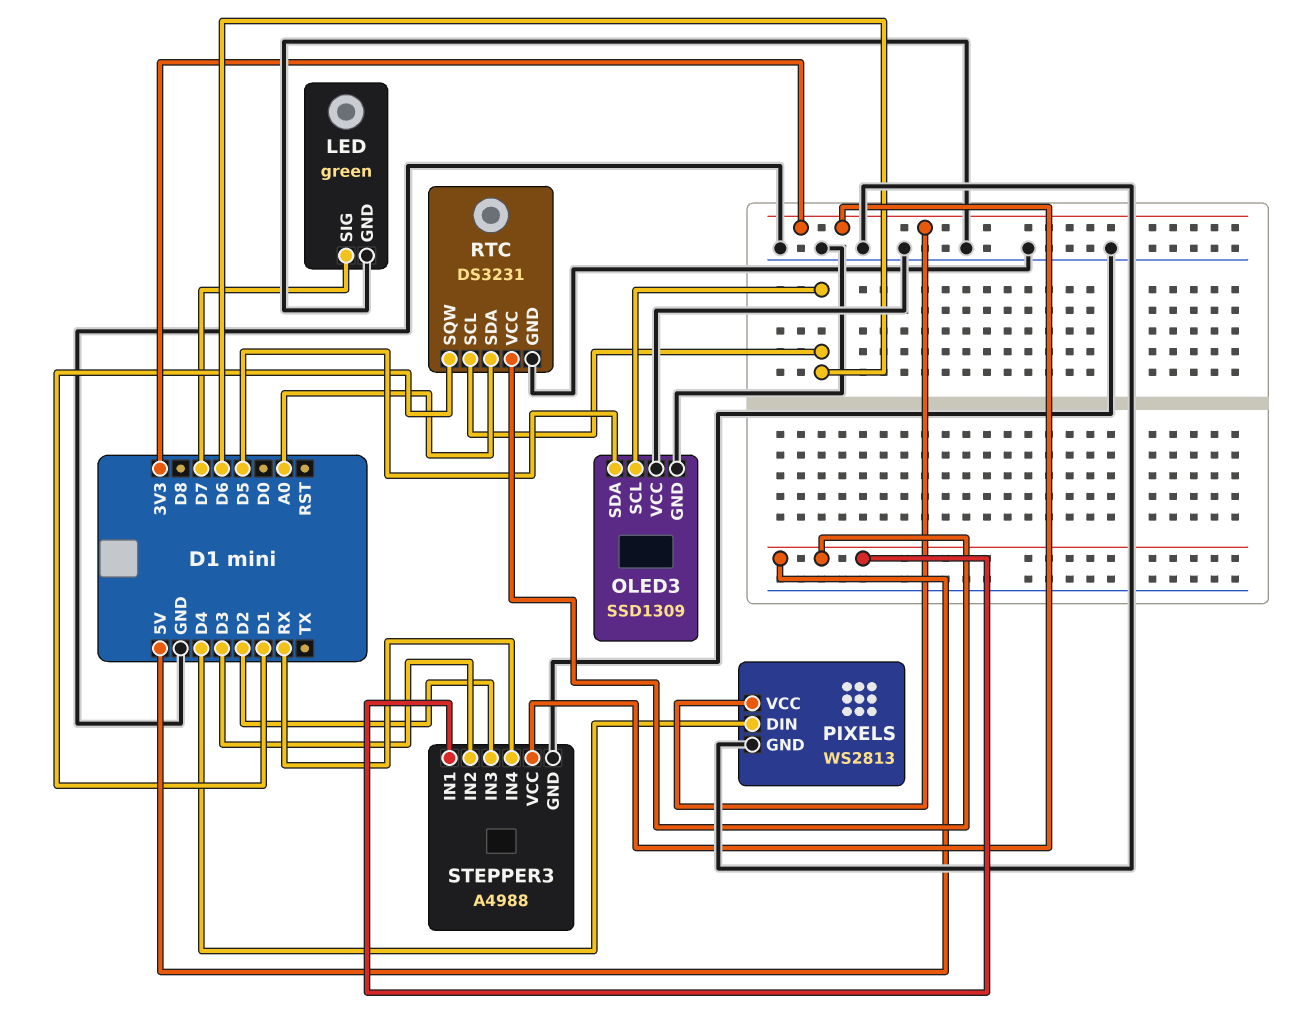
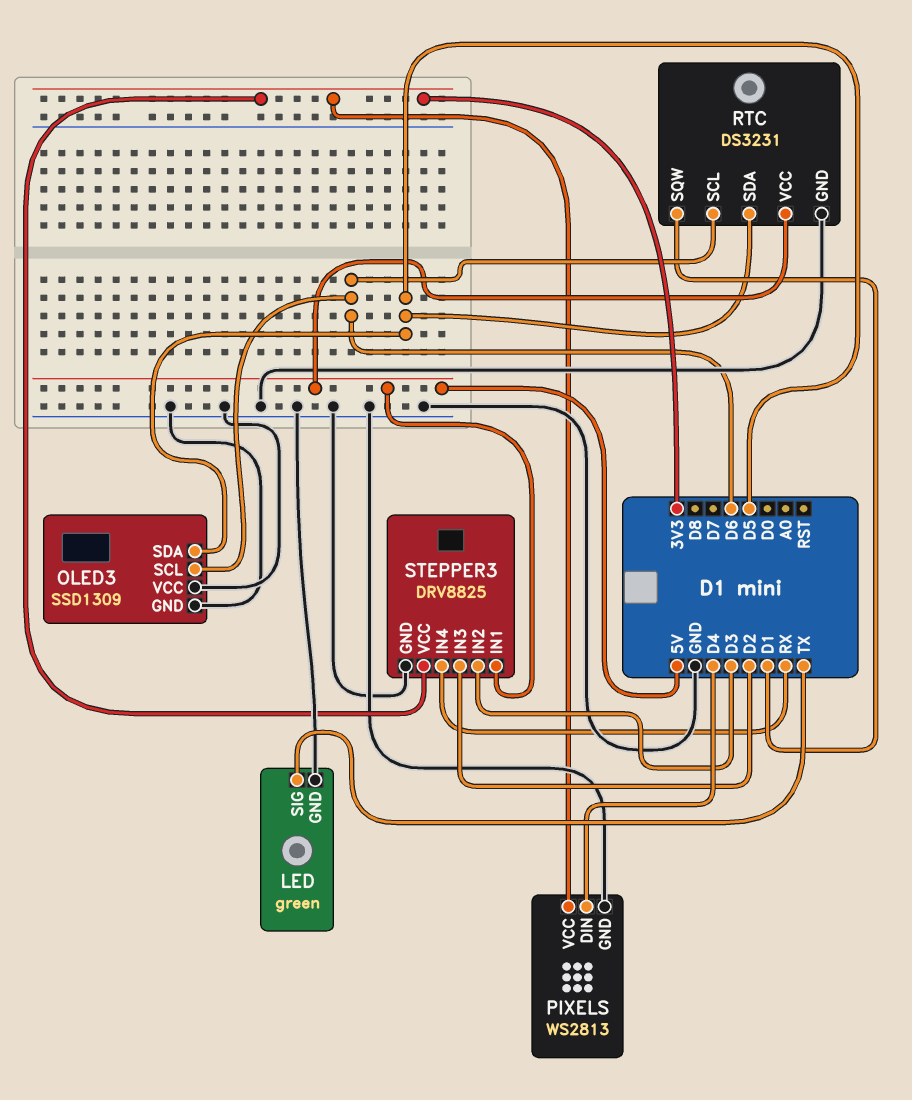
LED pin SIG: D7 -> TX
RTC pin SDA: A0 -> D5
STEPPER3: A4988 -> DRV8825

